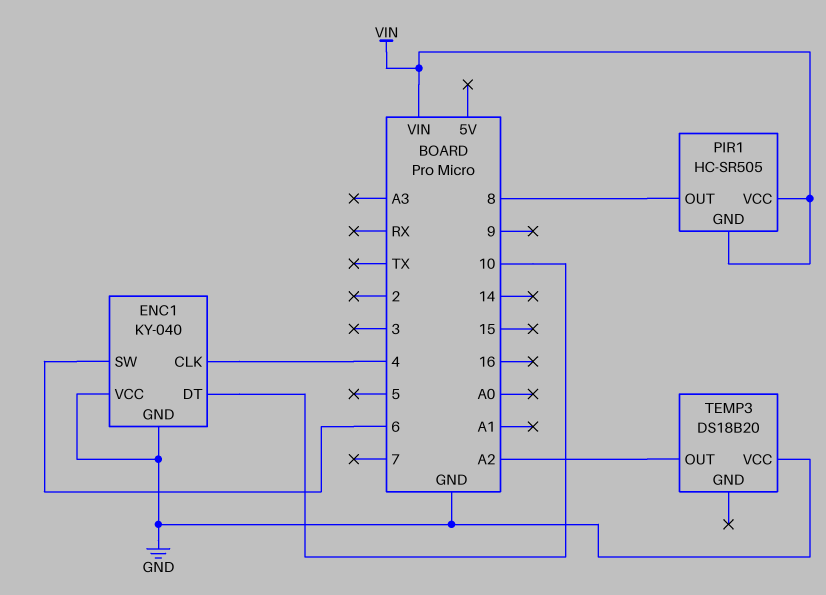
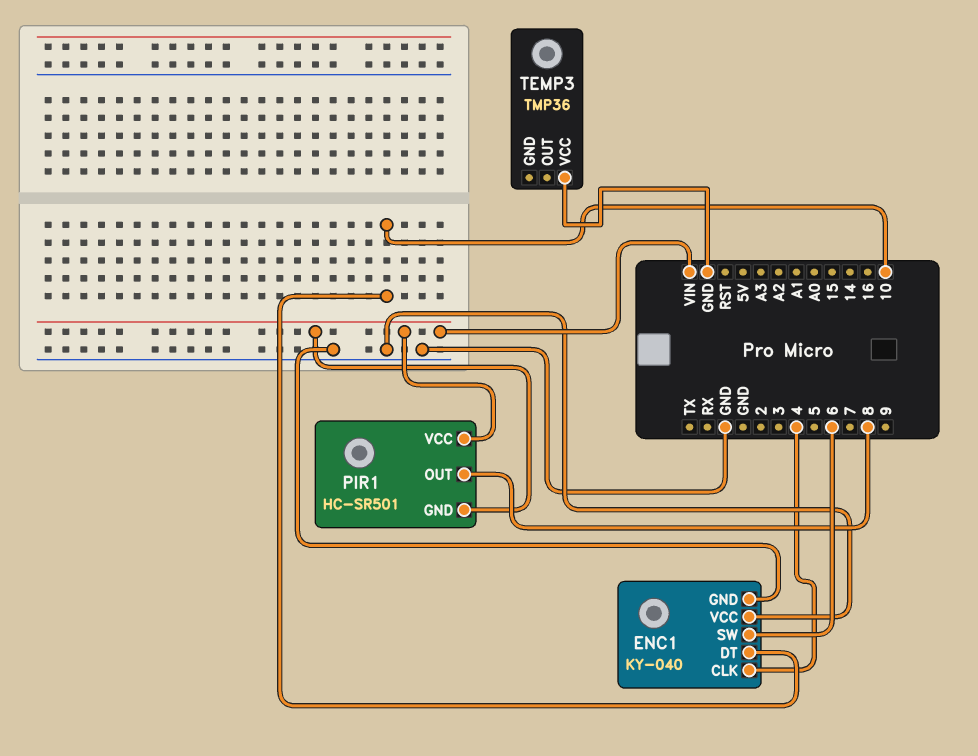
PIR1: HC-SR505 -> HC-SR501
TEMP3: DS18B20 -> TMP36
TEMP3 pin OUT: A2 -> none

